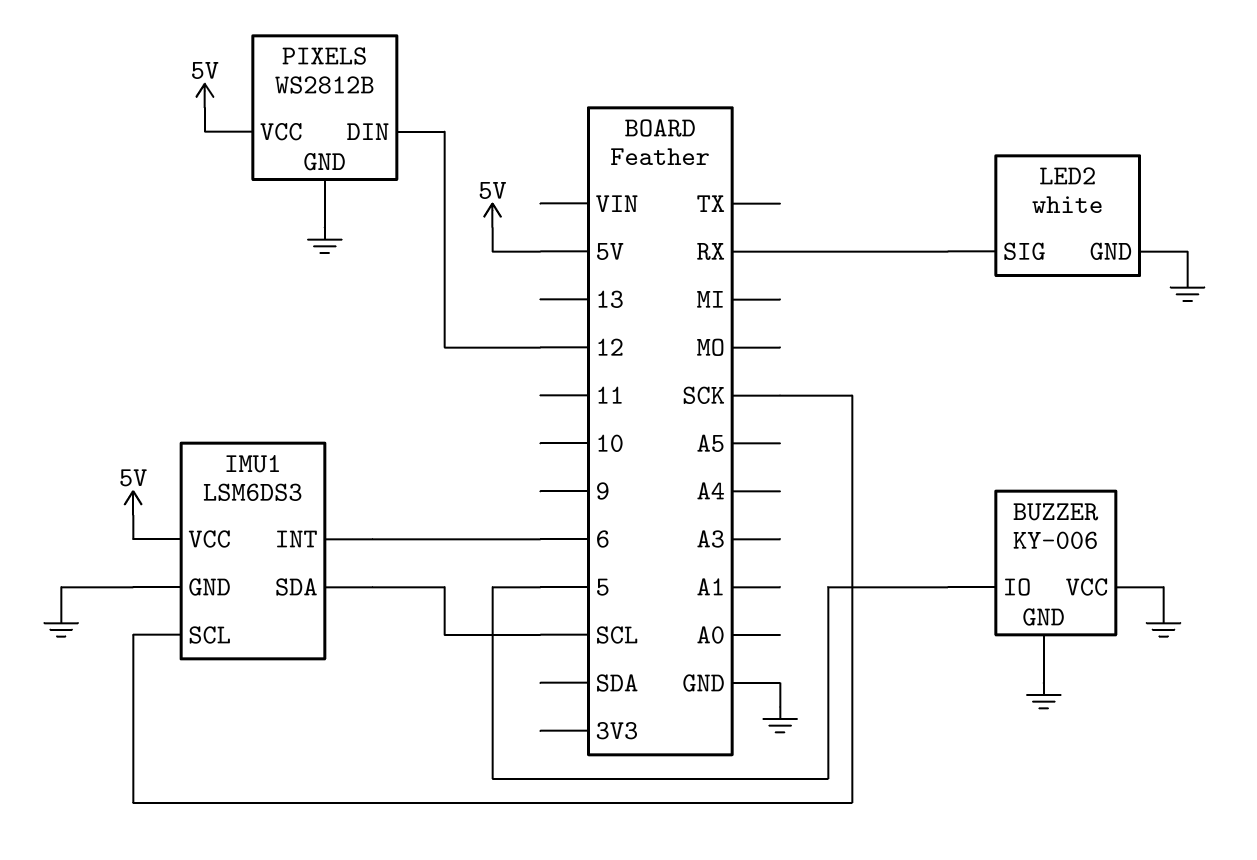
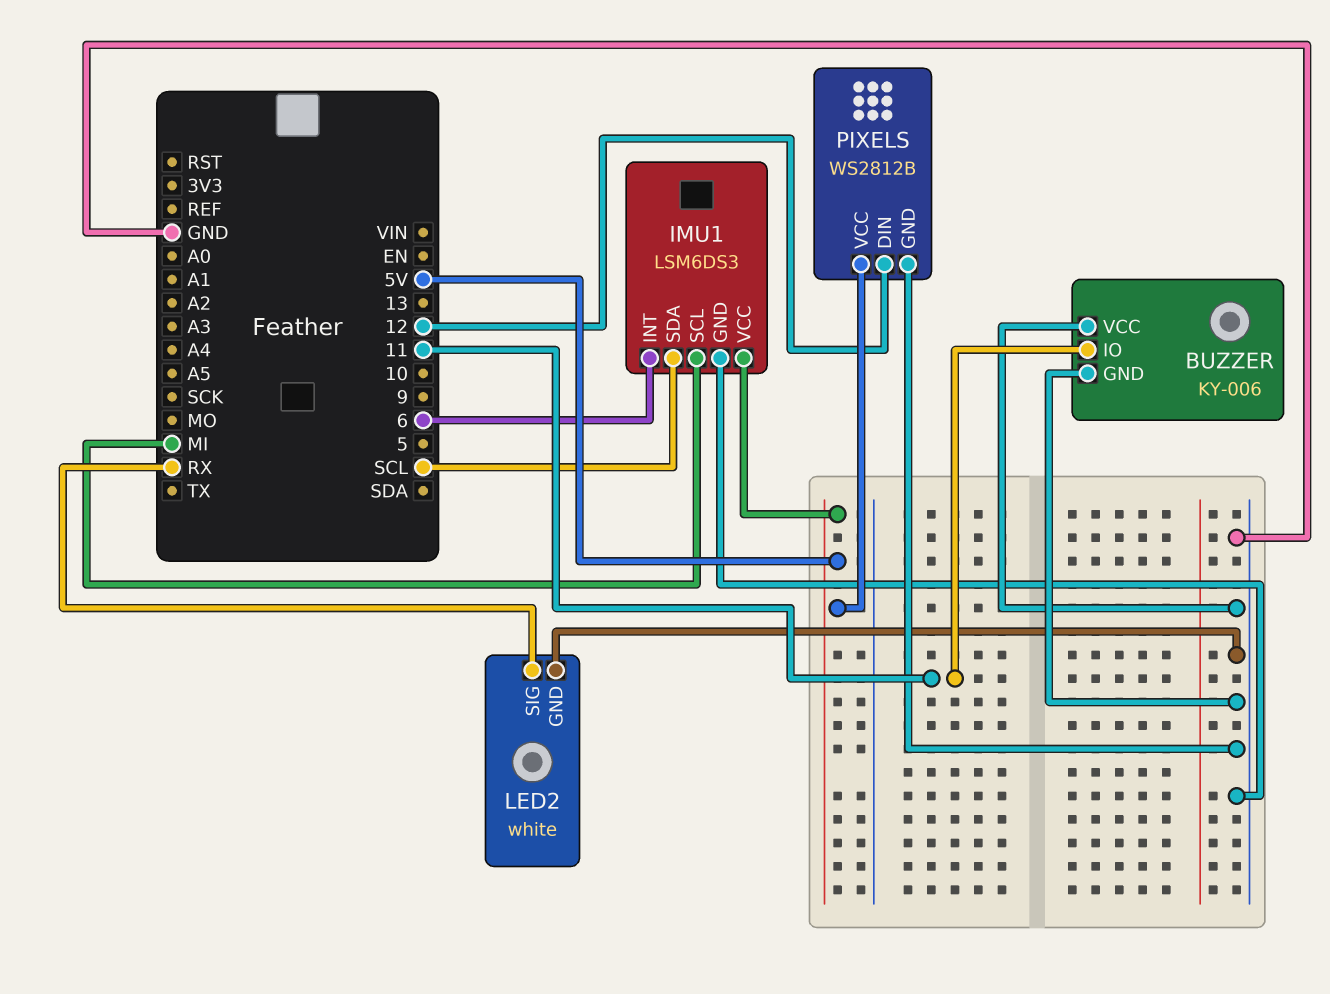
BUZZER pin IO: 5 -> 11
IMU1 pin SCL: SCK -> MI

